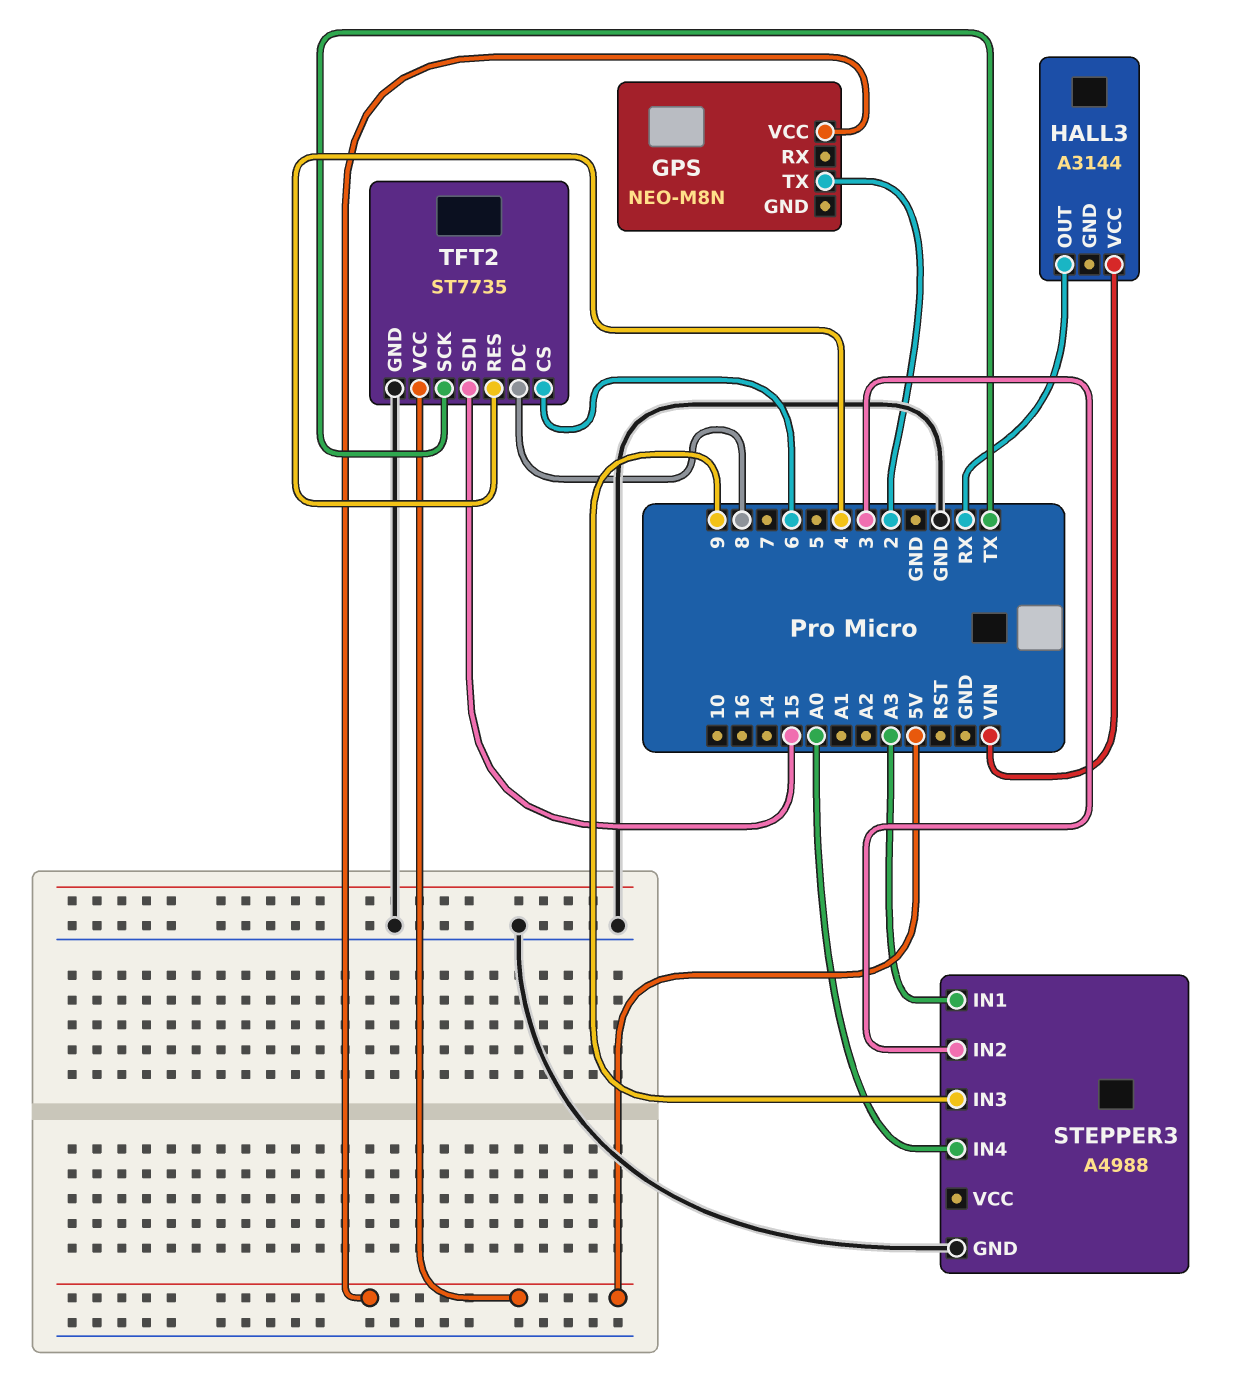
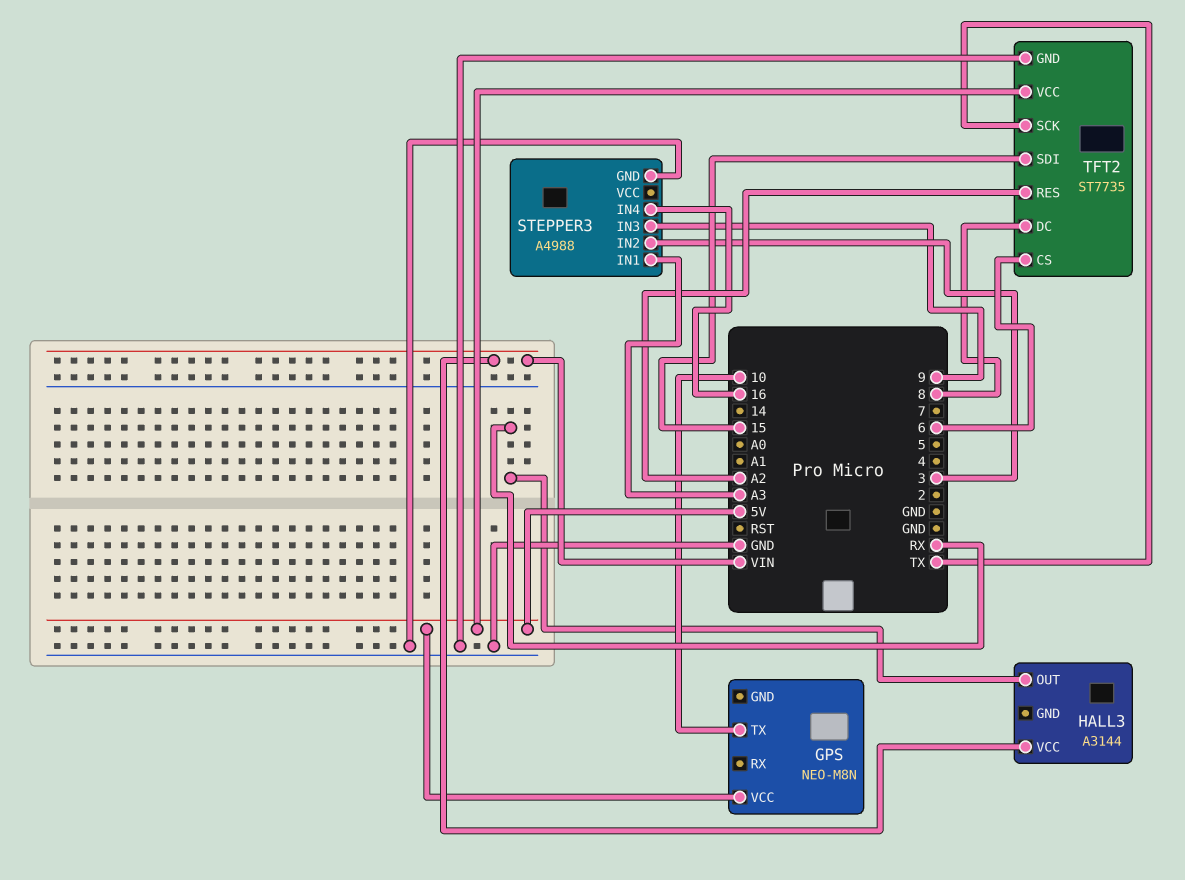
GPS pin TX: 2 -> 10
STEPPER3 pin IN4: A0 -> 16
TFT2 pin RES: 4 -> A2

